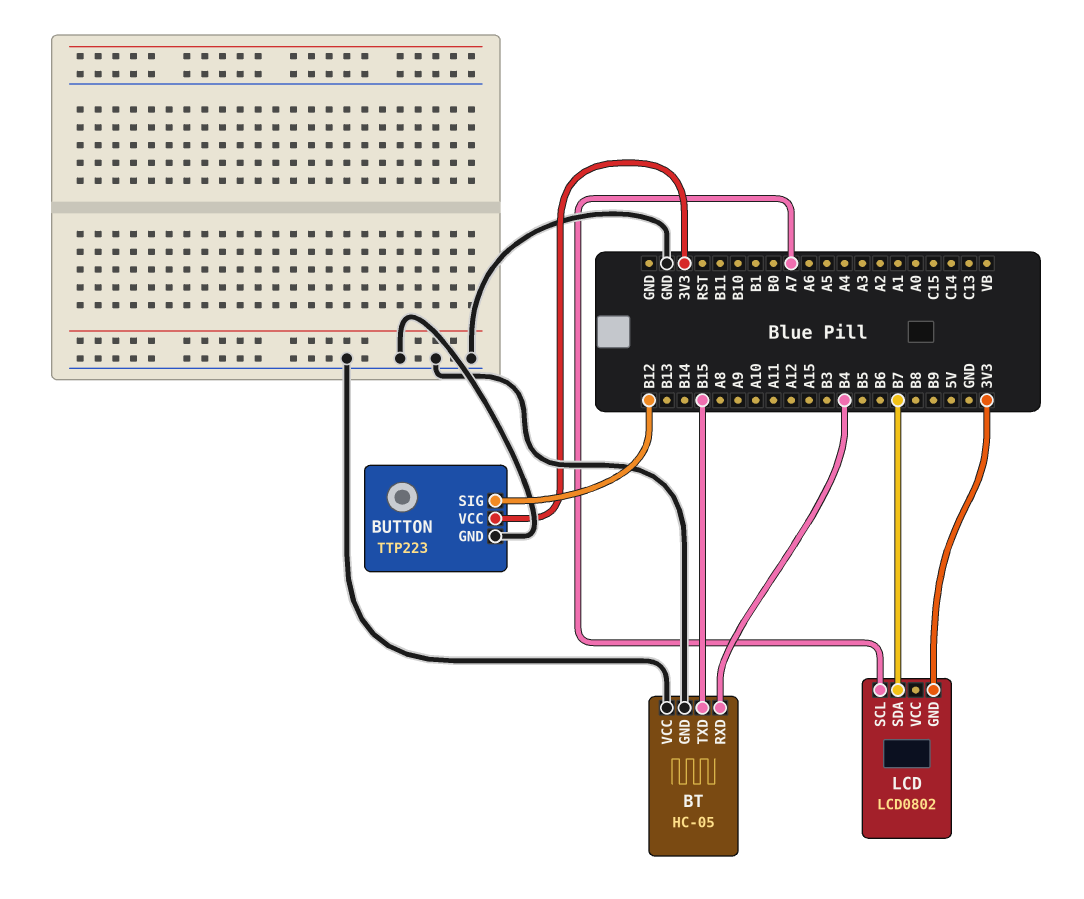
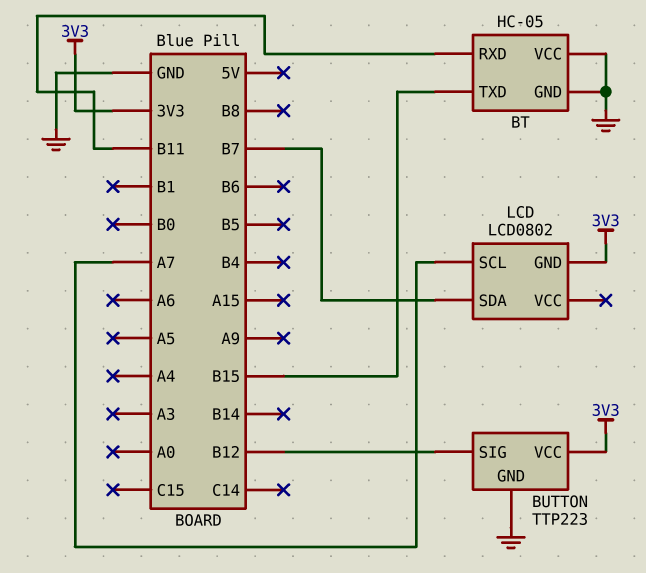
BT pin RXD: B4 -> B11

